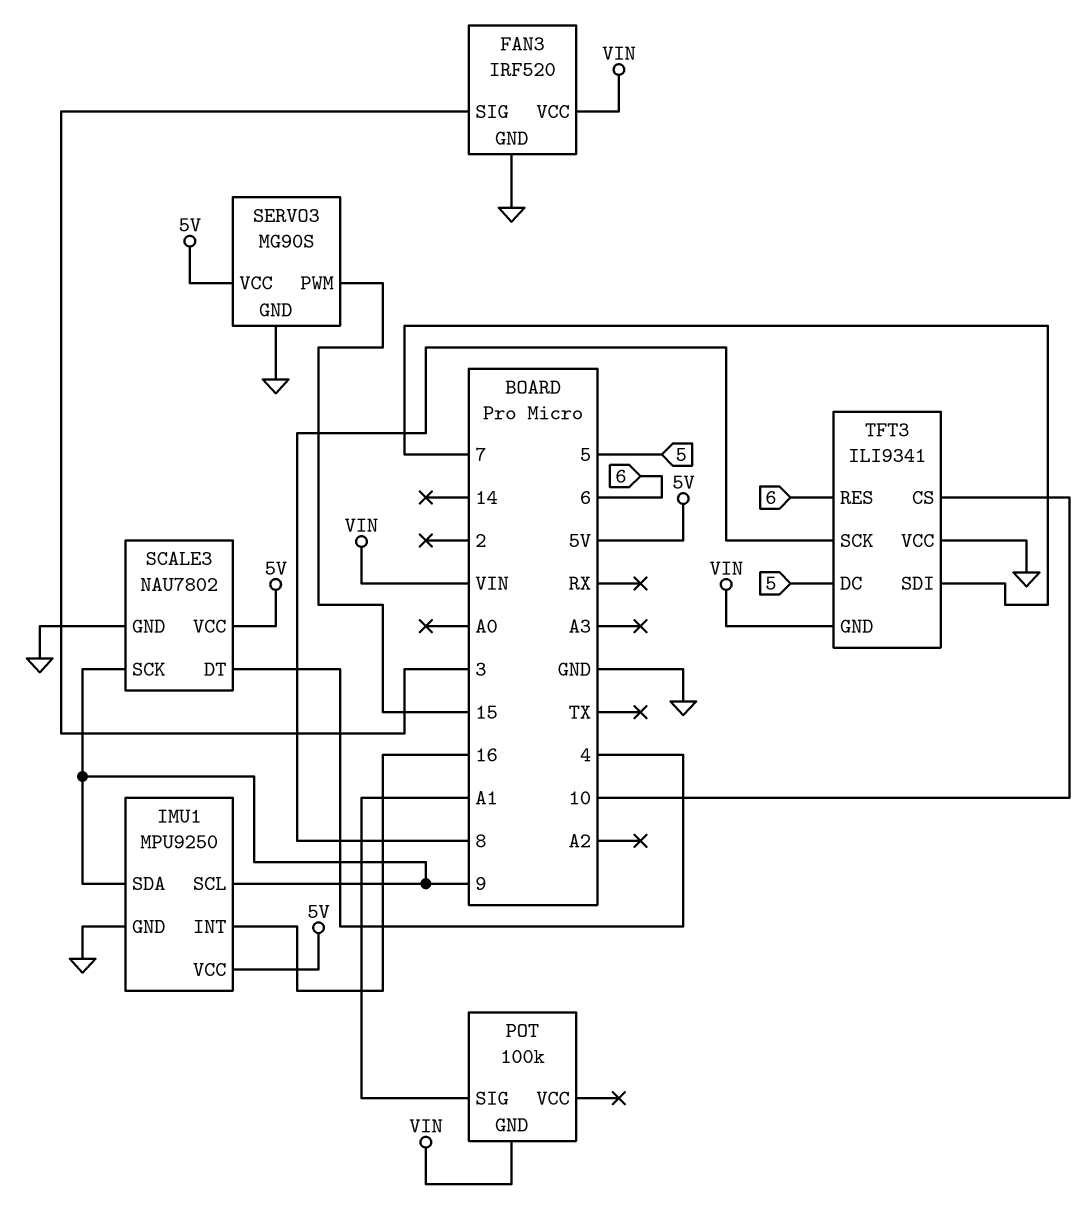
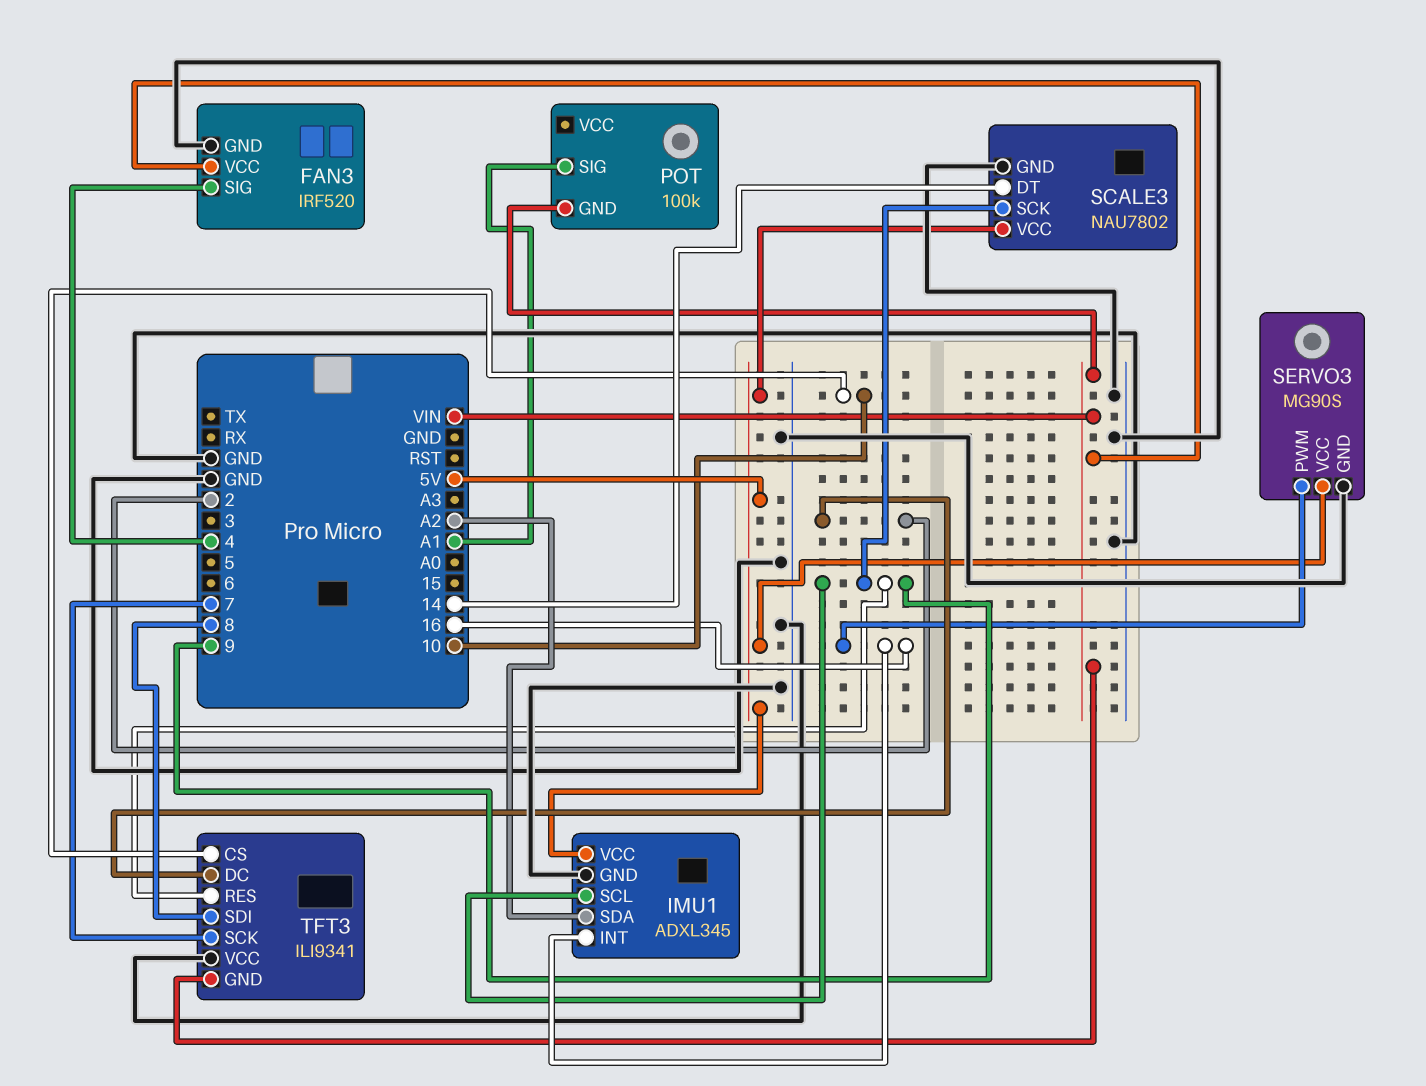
FAN3 pin SIG: 3 -> 4
IMU1: MPU9250 -> ADXL345
IMU1 pin SDA: 9 -> A2
SCALE3 pin DT: 4 -> 14
SERVO3 pin PWM: 15 -> 16
TFT3 pin DC: 5 -> 2
TFT3 pin RES: 6 -> 9
TFT3 pin SCK: 8 -> 7
TFT3 pin SDI: 7 -> 8

